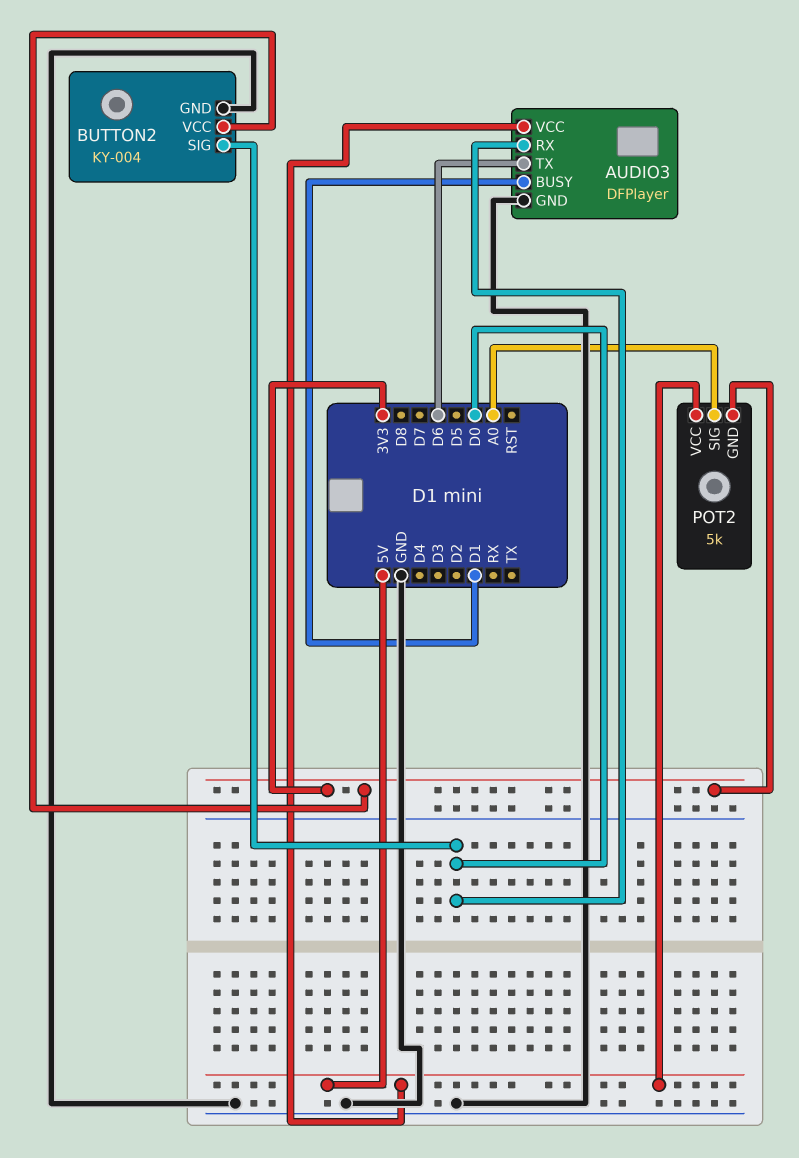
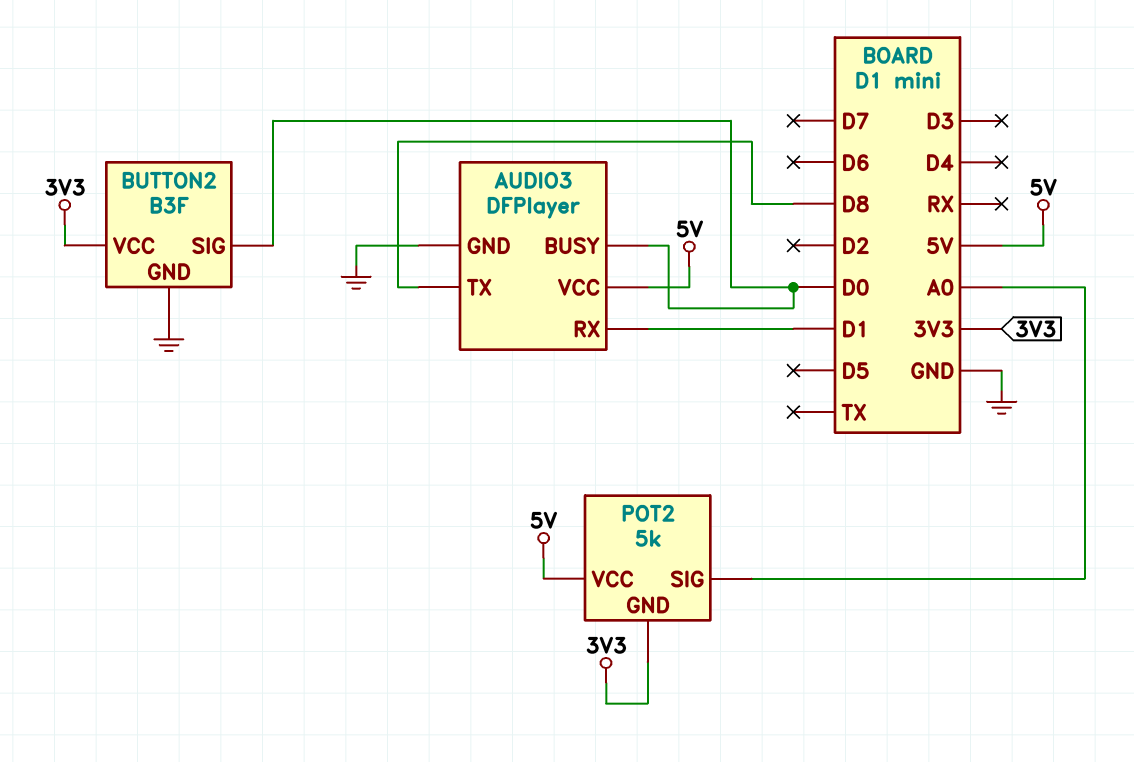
AUDIO3 pin BUSY: D1 -> D0
AUDIO3 pin RX: D0 -> D1
AUDIO3 pin TX: D6 -> D8
BUTTON2: KY-004 -> B3F

